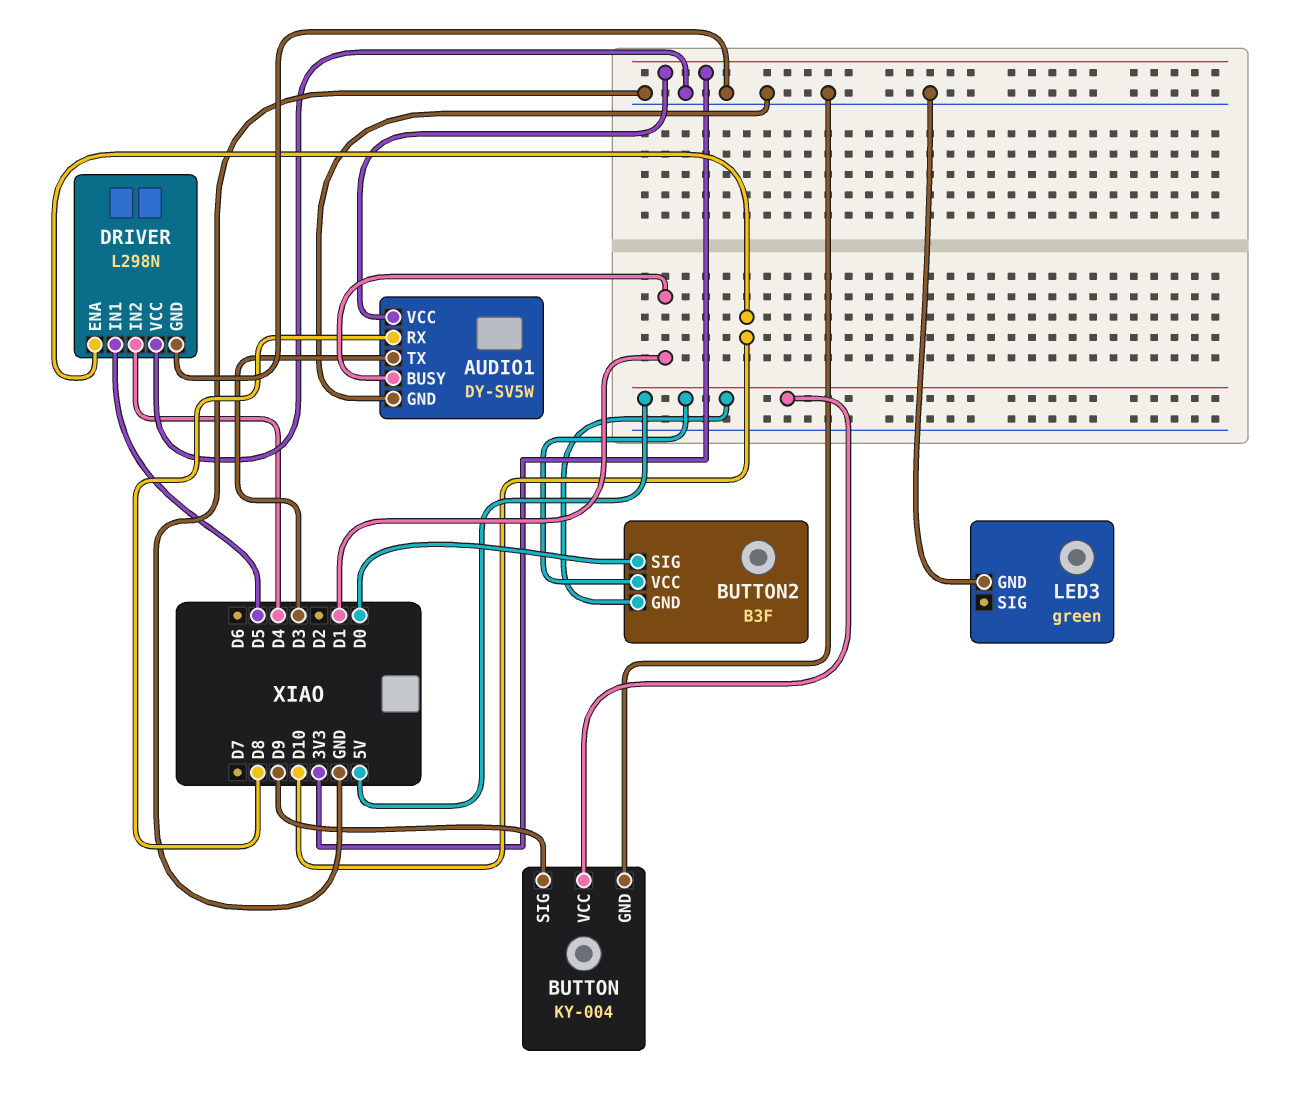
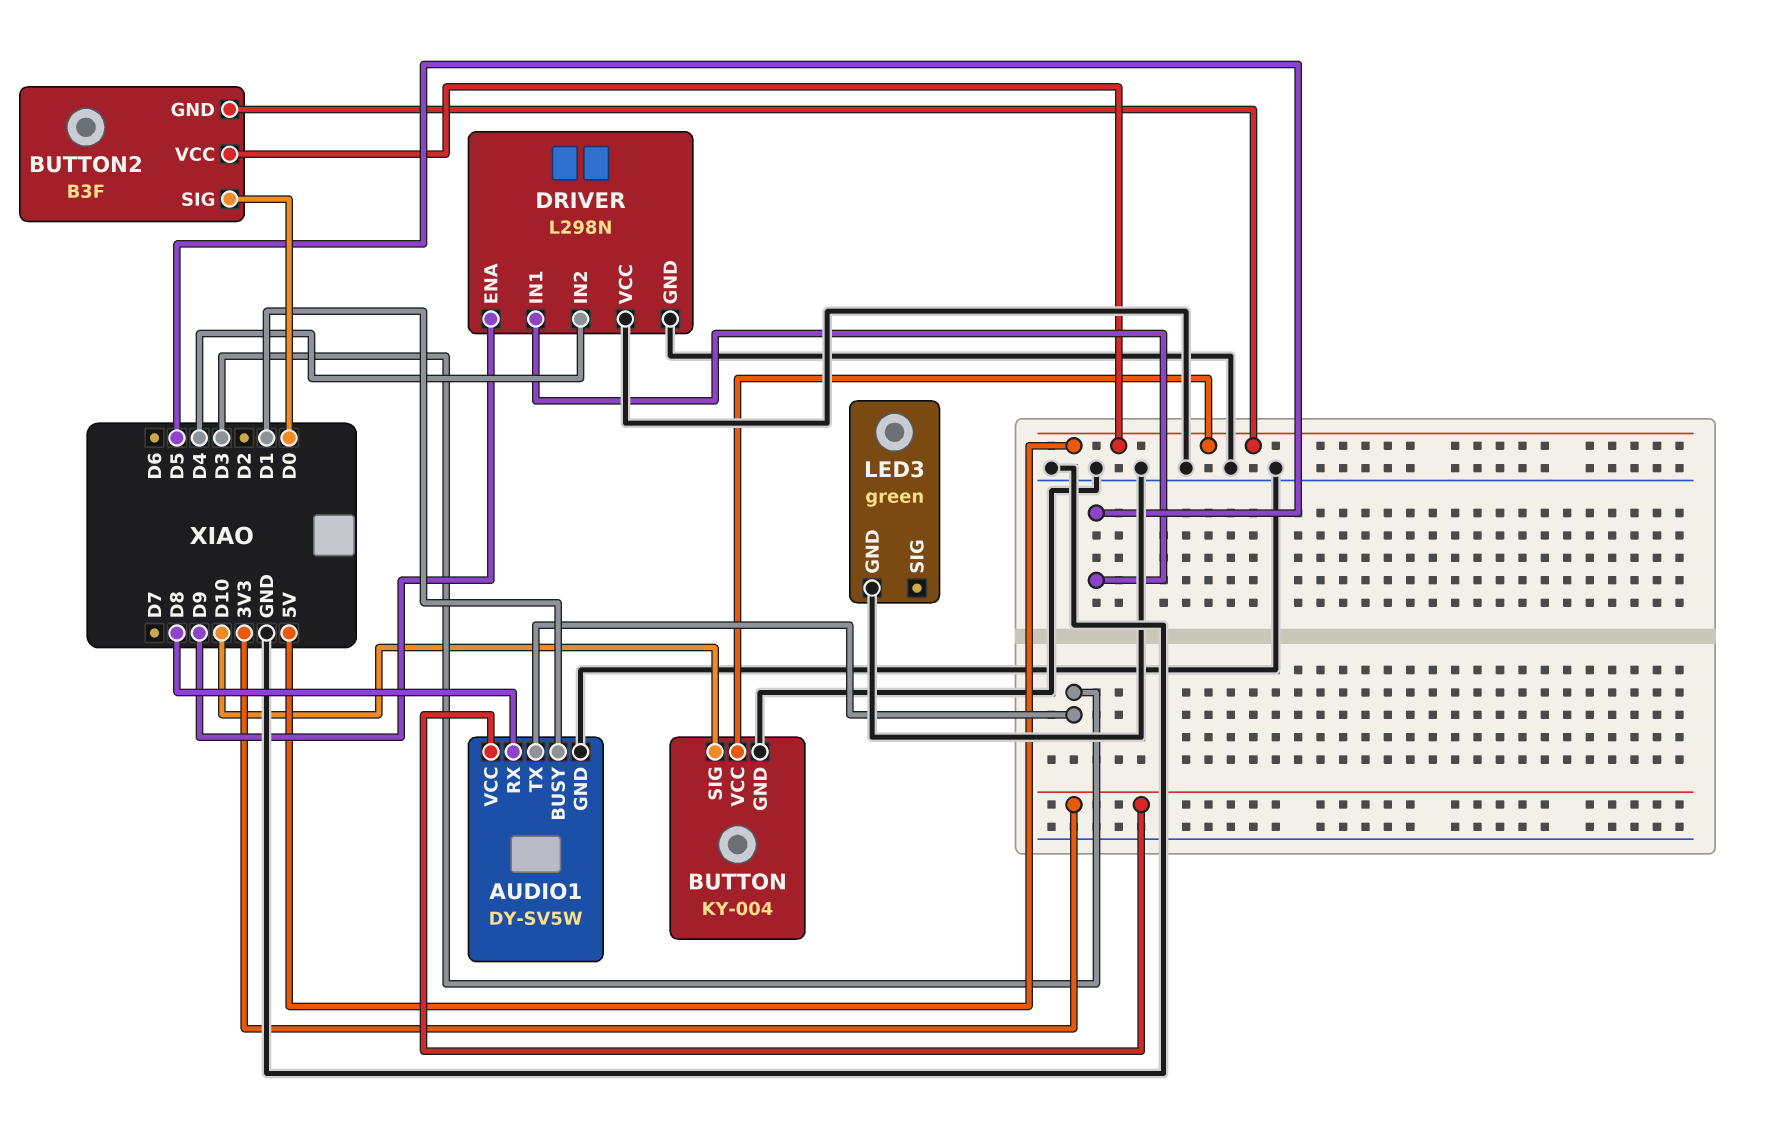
BUTTON pin SIG: D9 -> D10
DRIVER pin ENA: D10 -> D9

